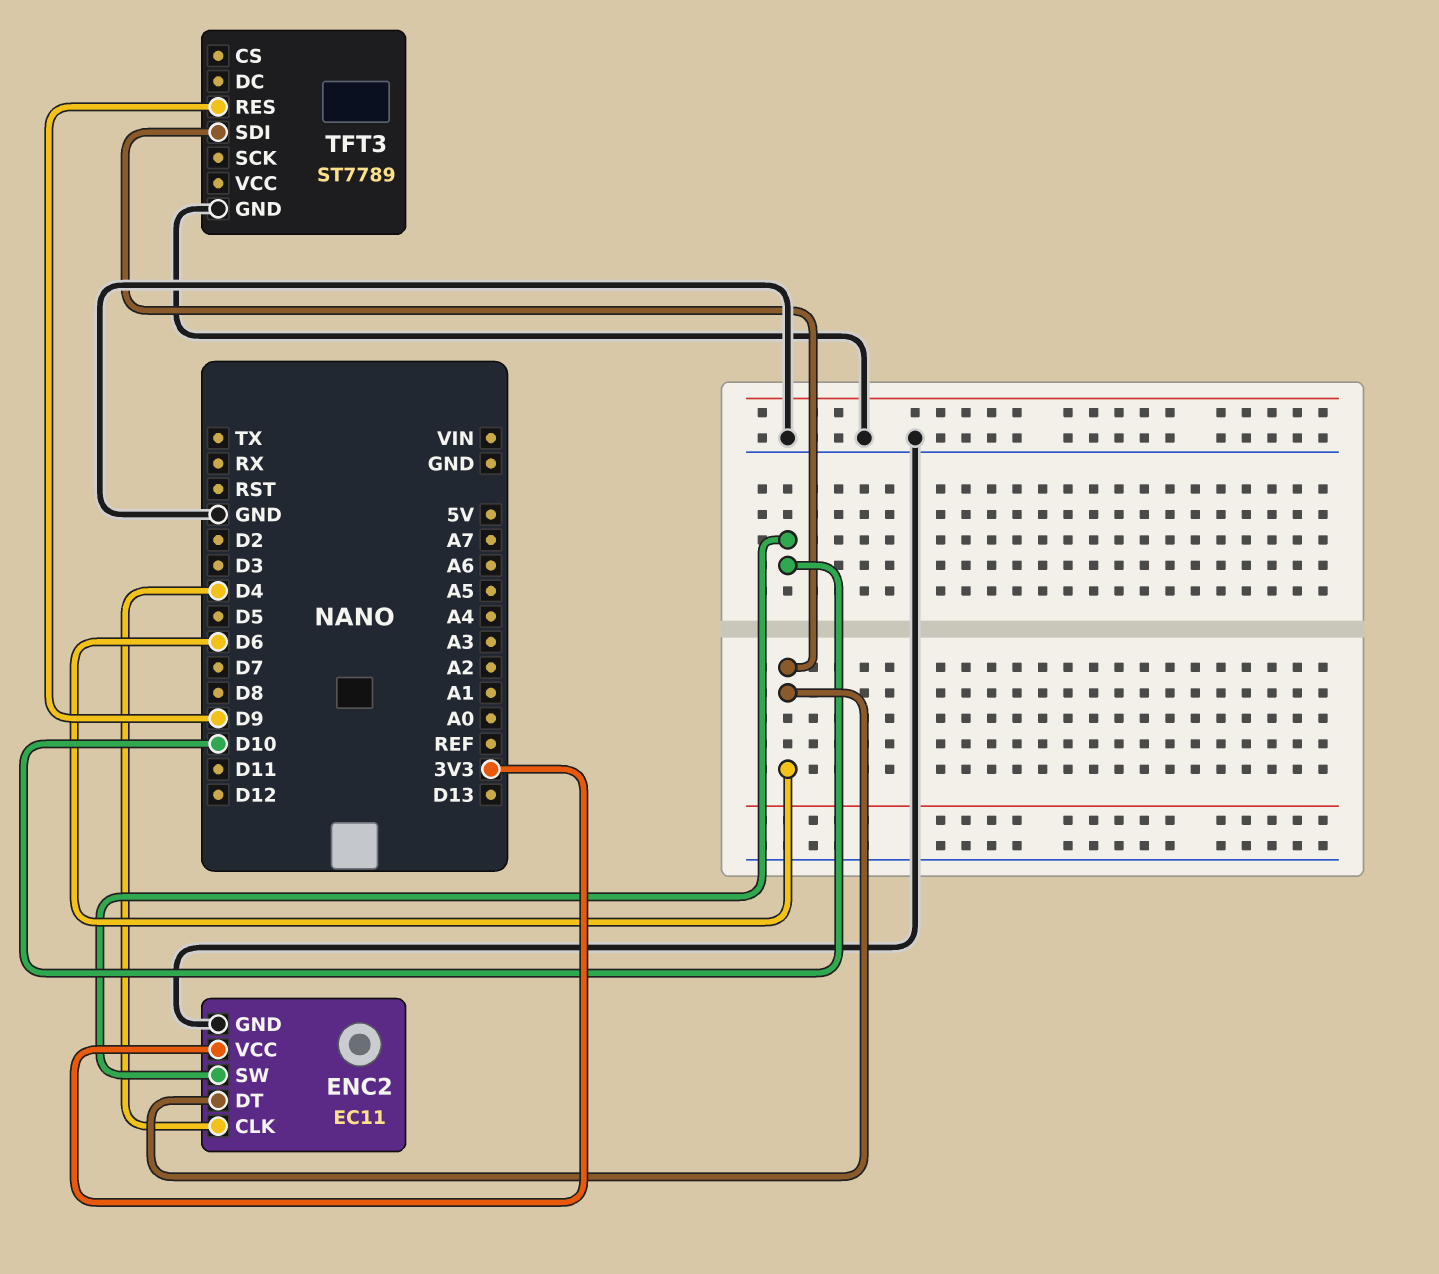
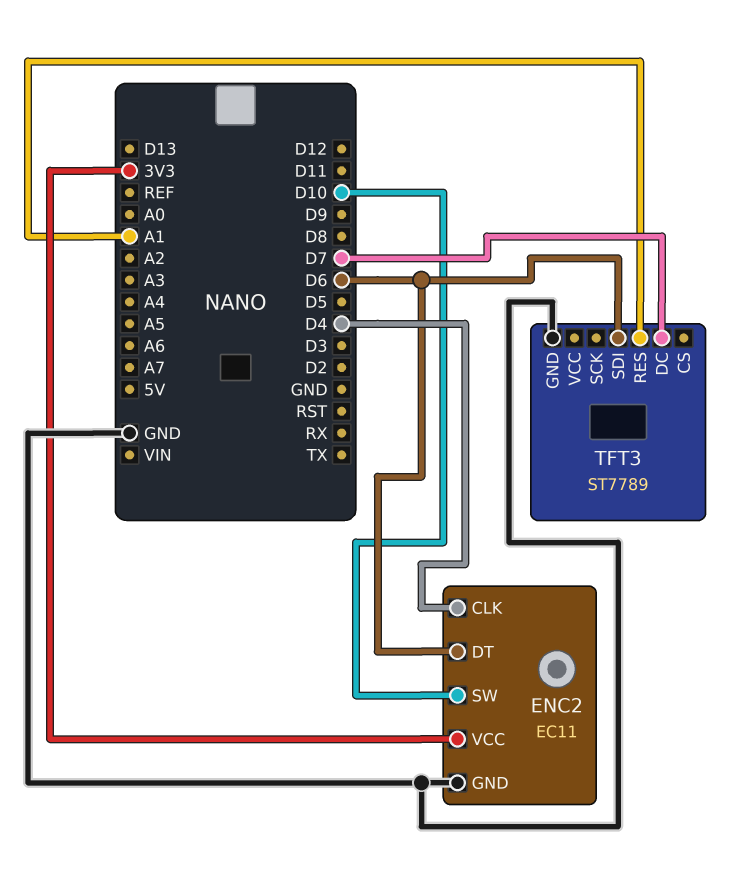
TFT3 pin DC: none -> D7
TFT3 pin RES: D9 -> A1

